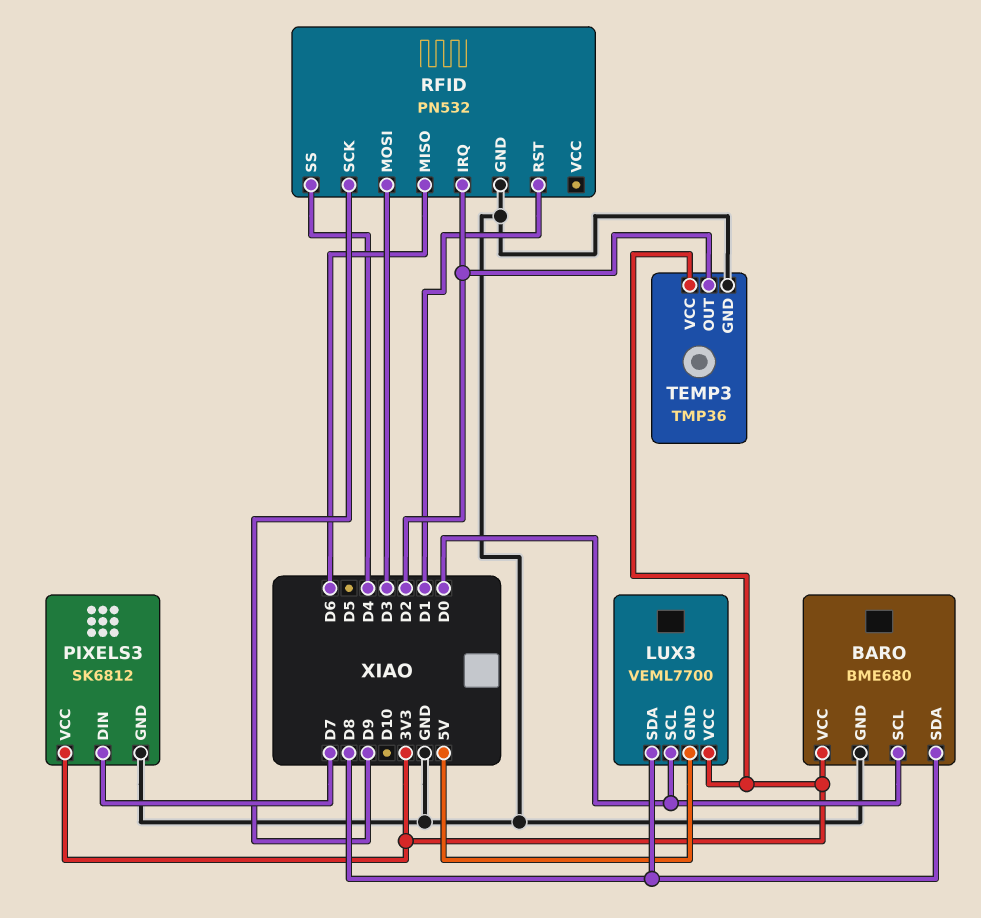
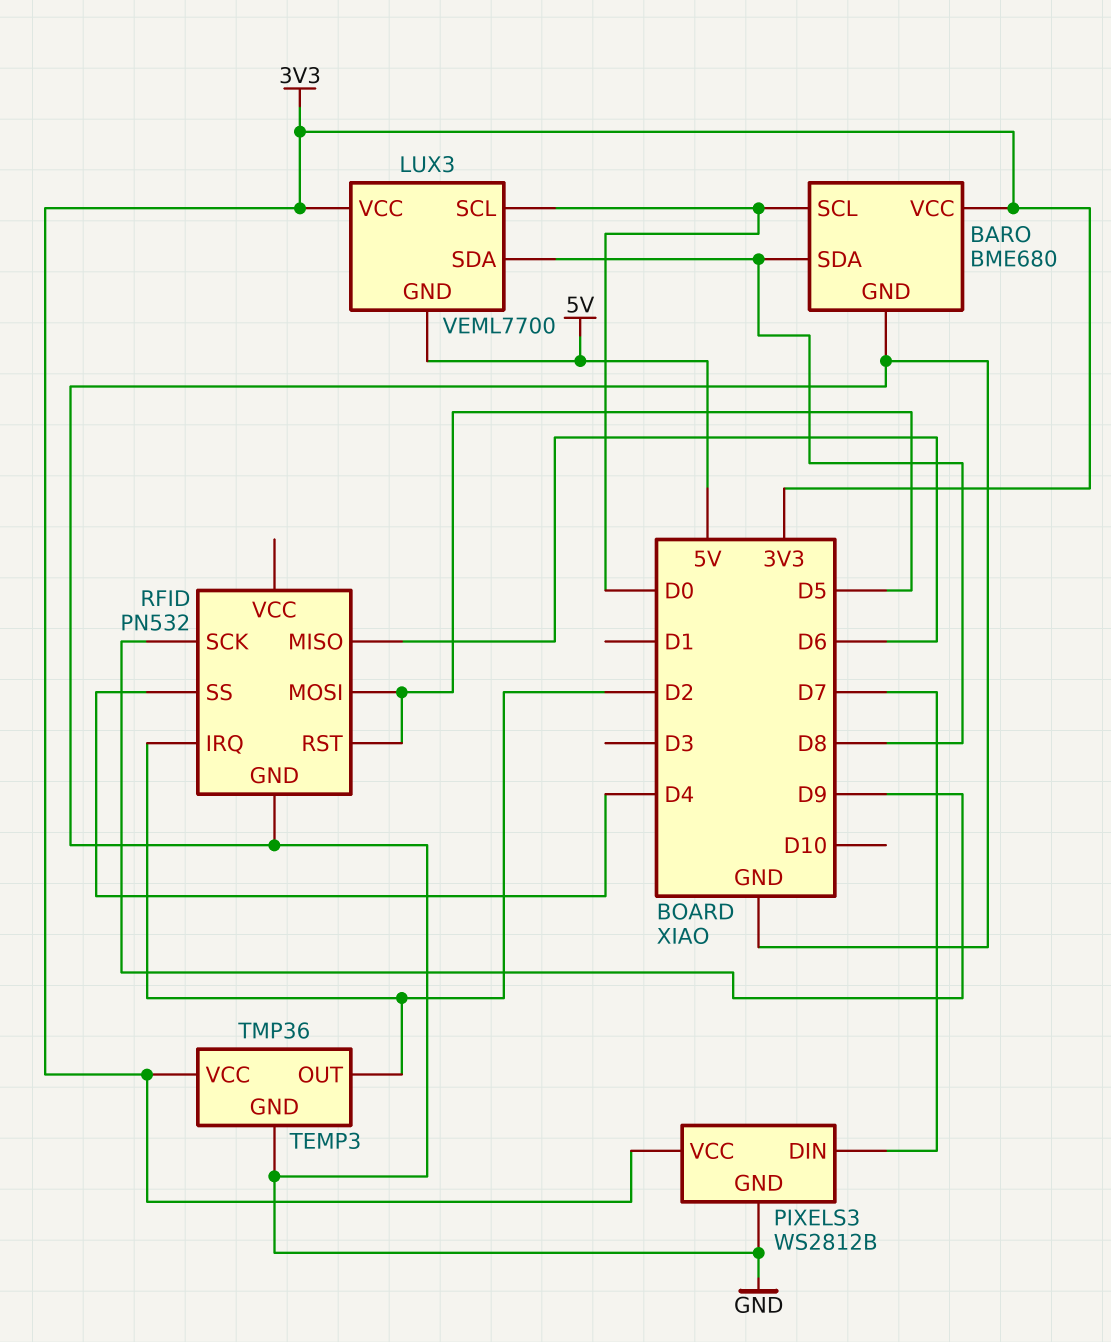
PIXELS3: SK6812 -> WS2812B
RFID pin MOSI: D3 -> D5
RFID pin RST: D1 -> D5

